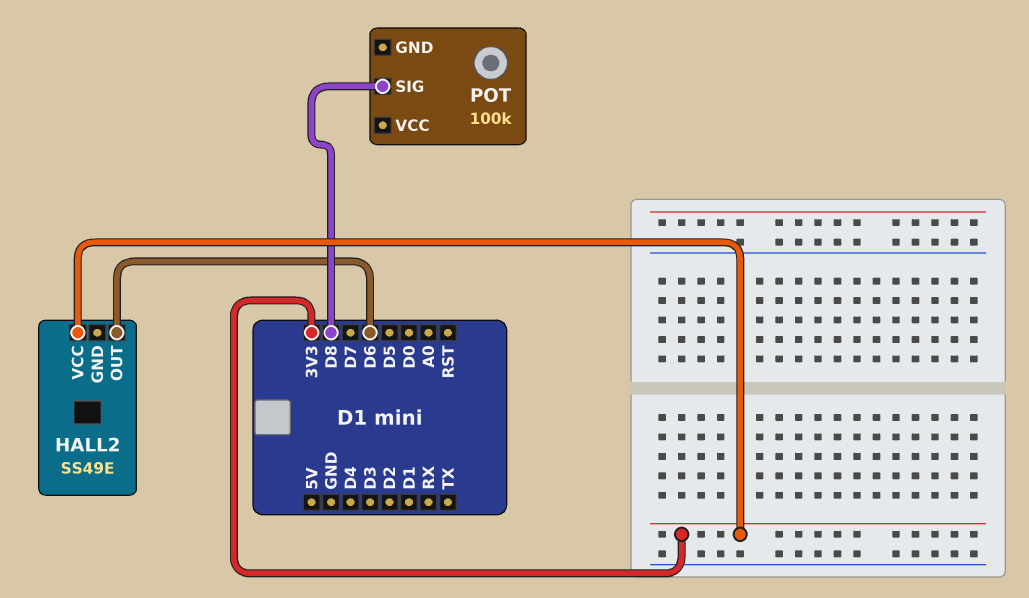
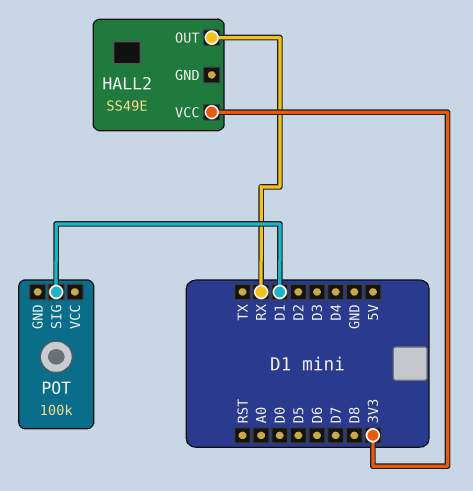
HALL2 pin OUT: D6 -> RX
POT pin SIG: D8 -> D1

